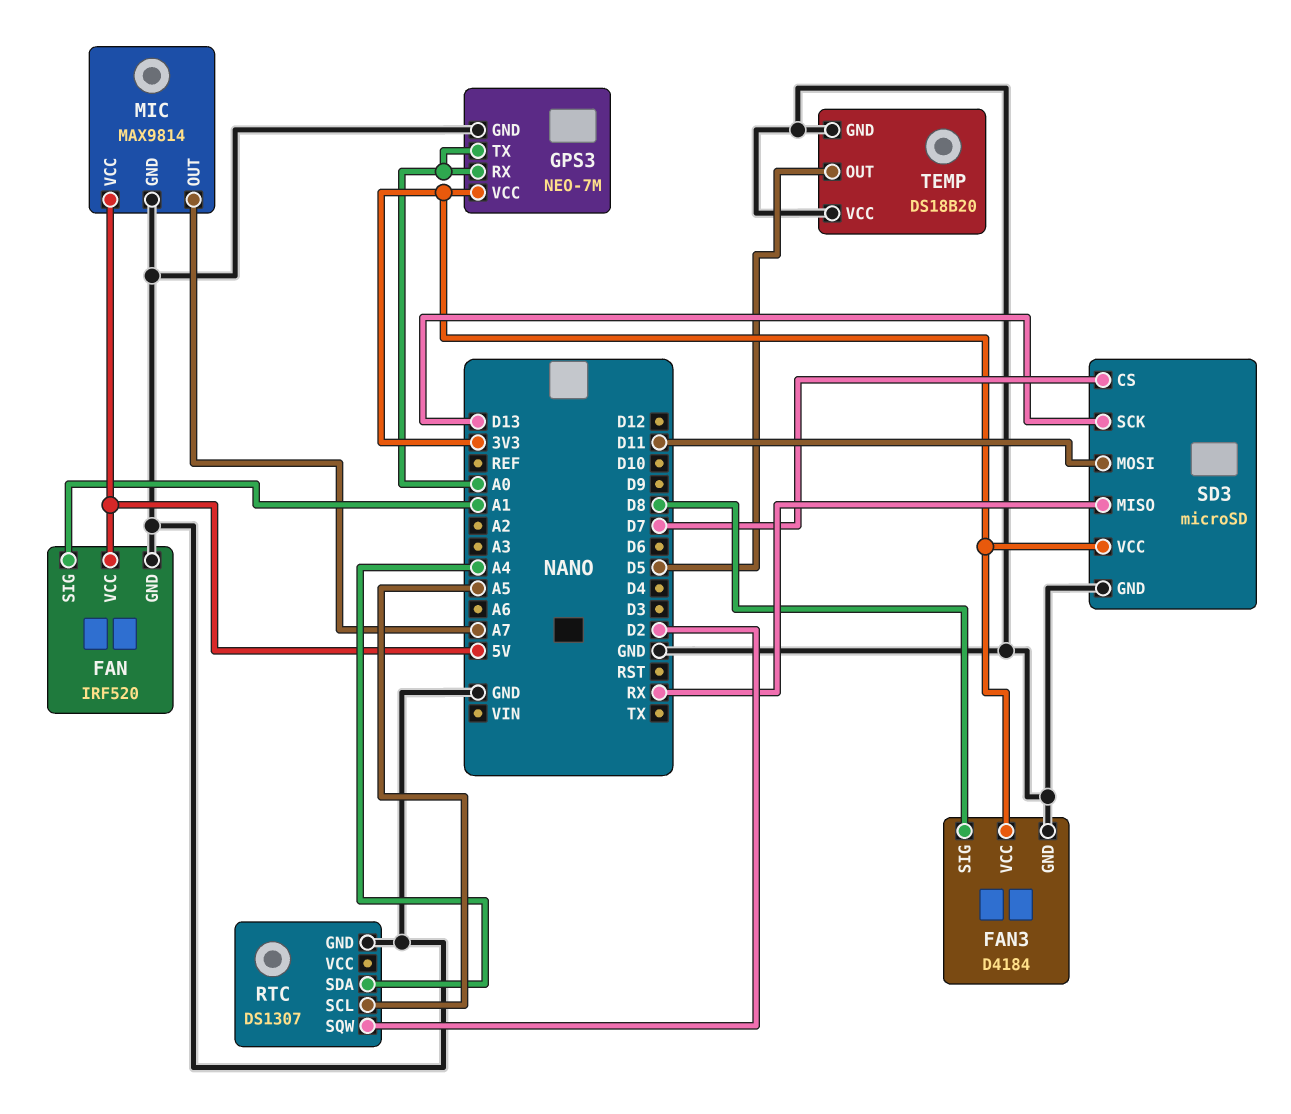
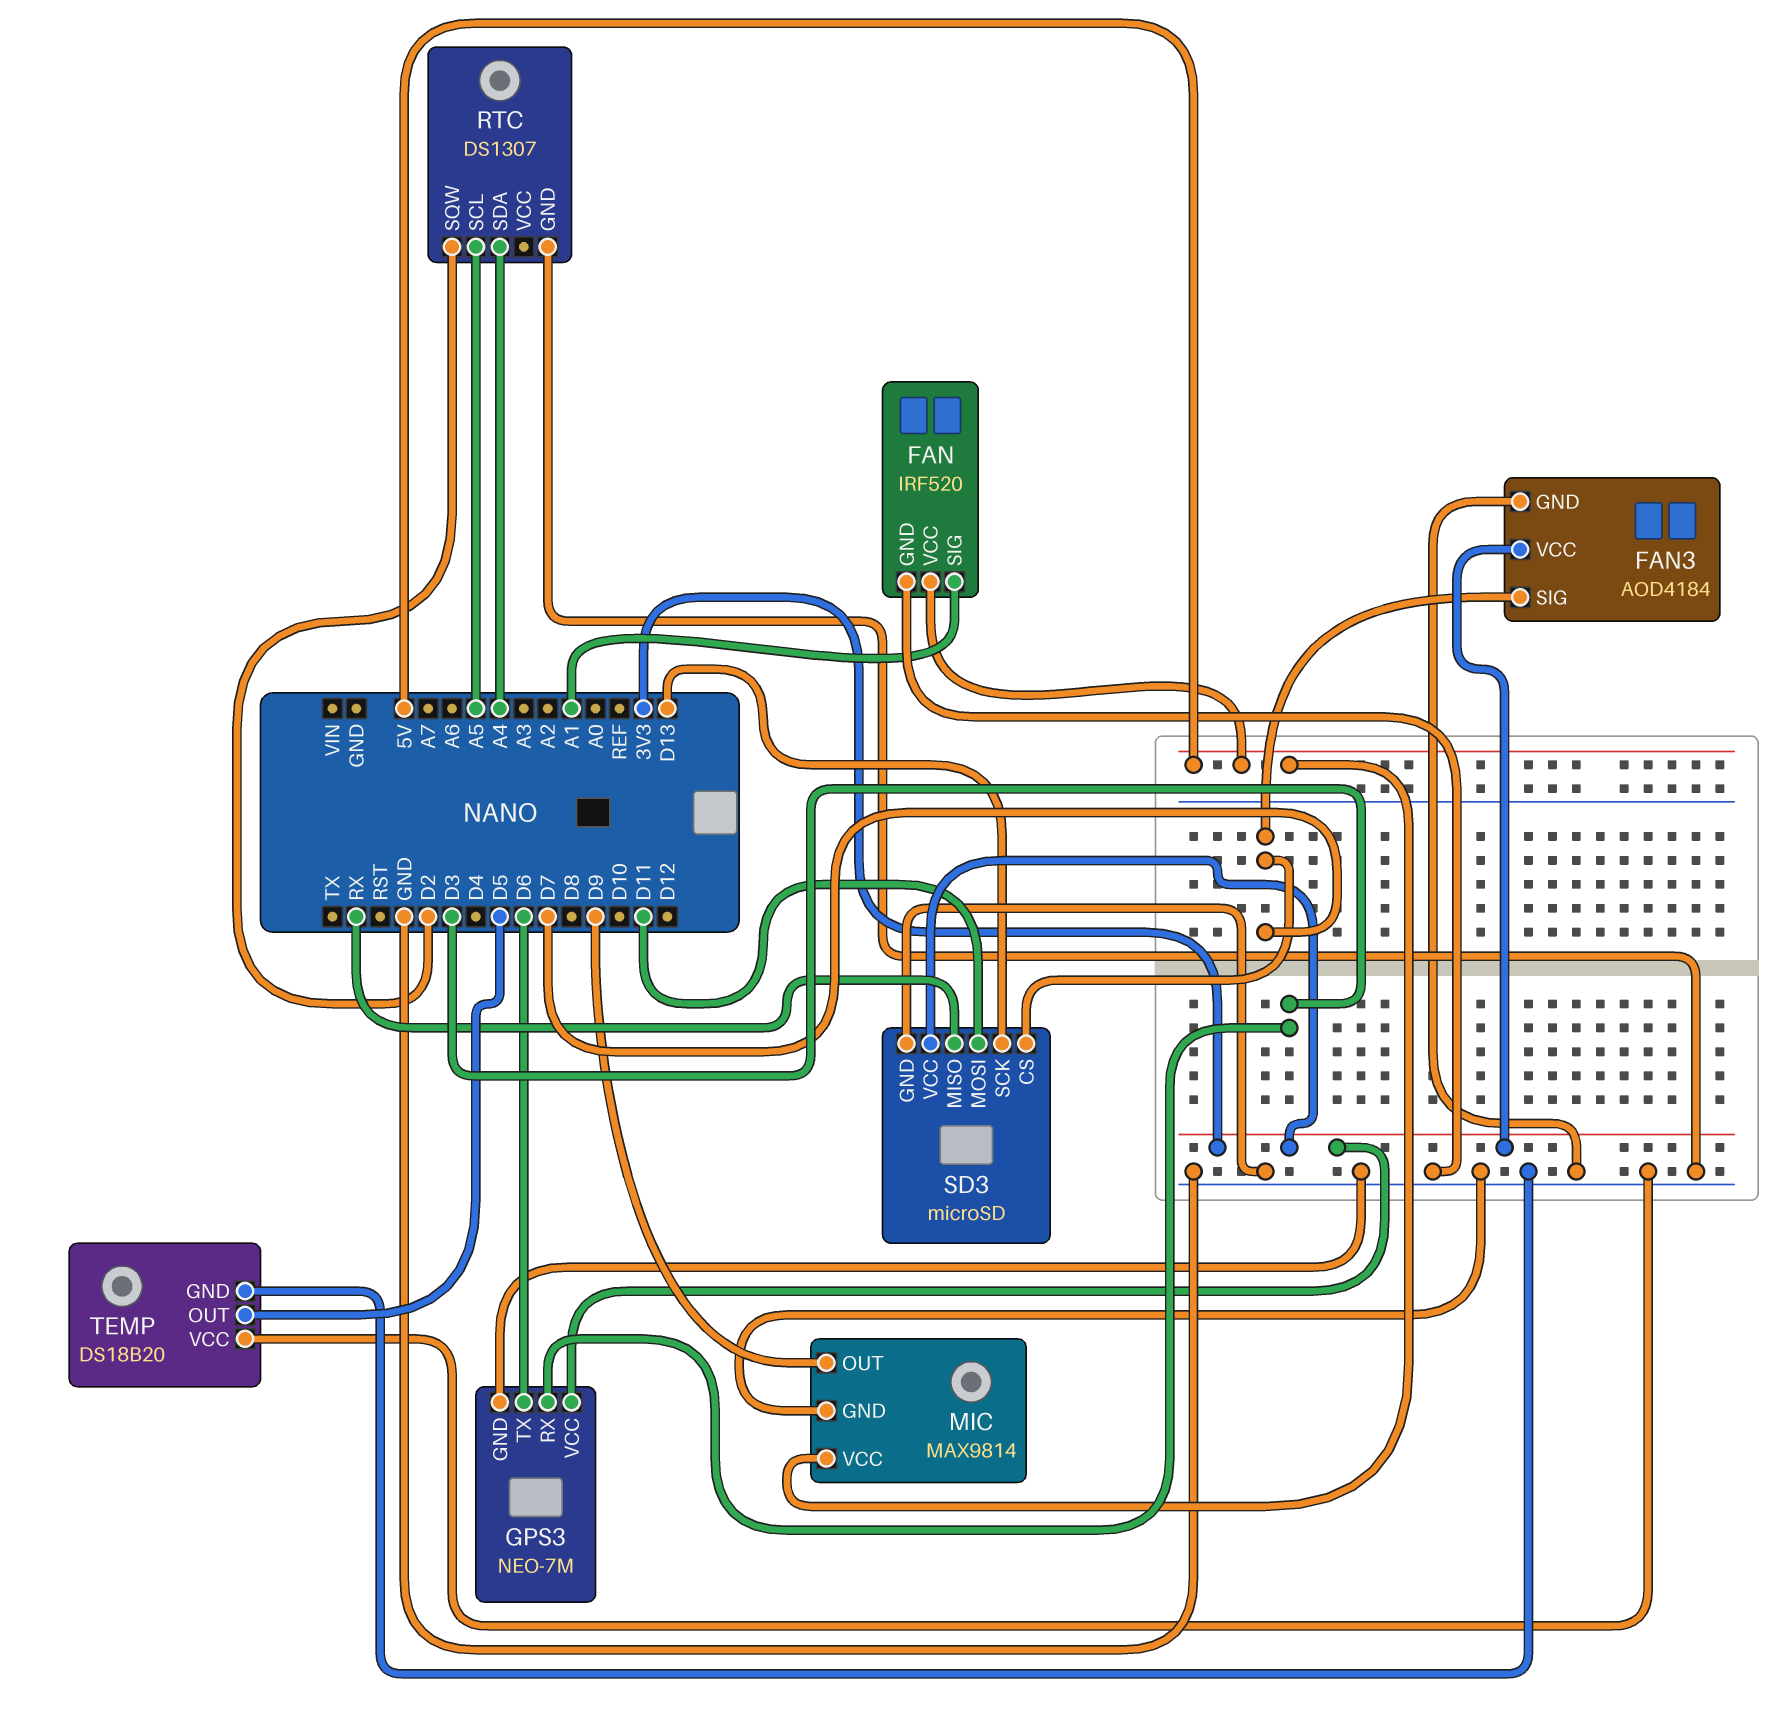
FAN3: D4184 -> AOD4184
FAN3 pin SIG: D8 -> D7
GPS3 pin RX: A0 -> D3
GPS3 pin TX: A0 -> D6
MIC pin OUT: A7 -> D9

